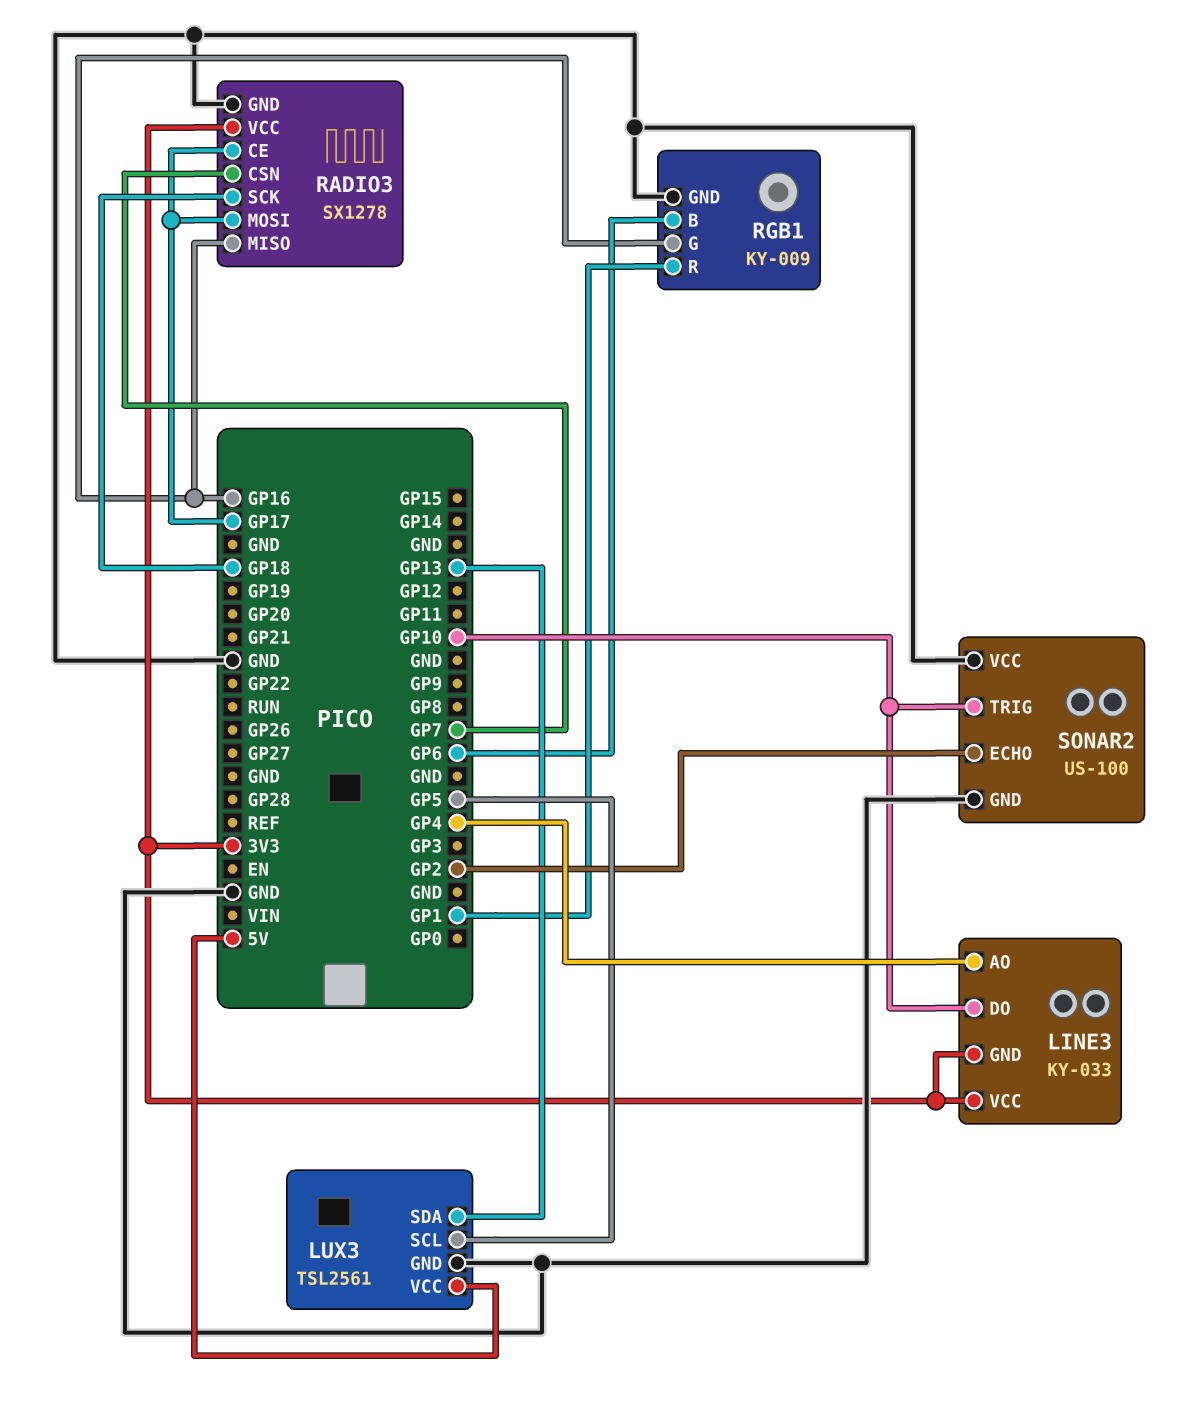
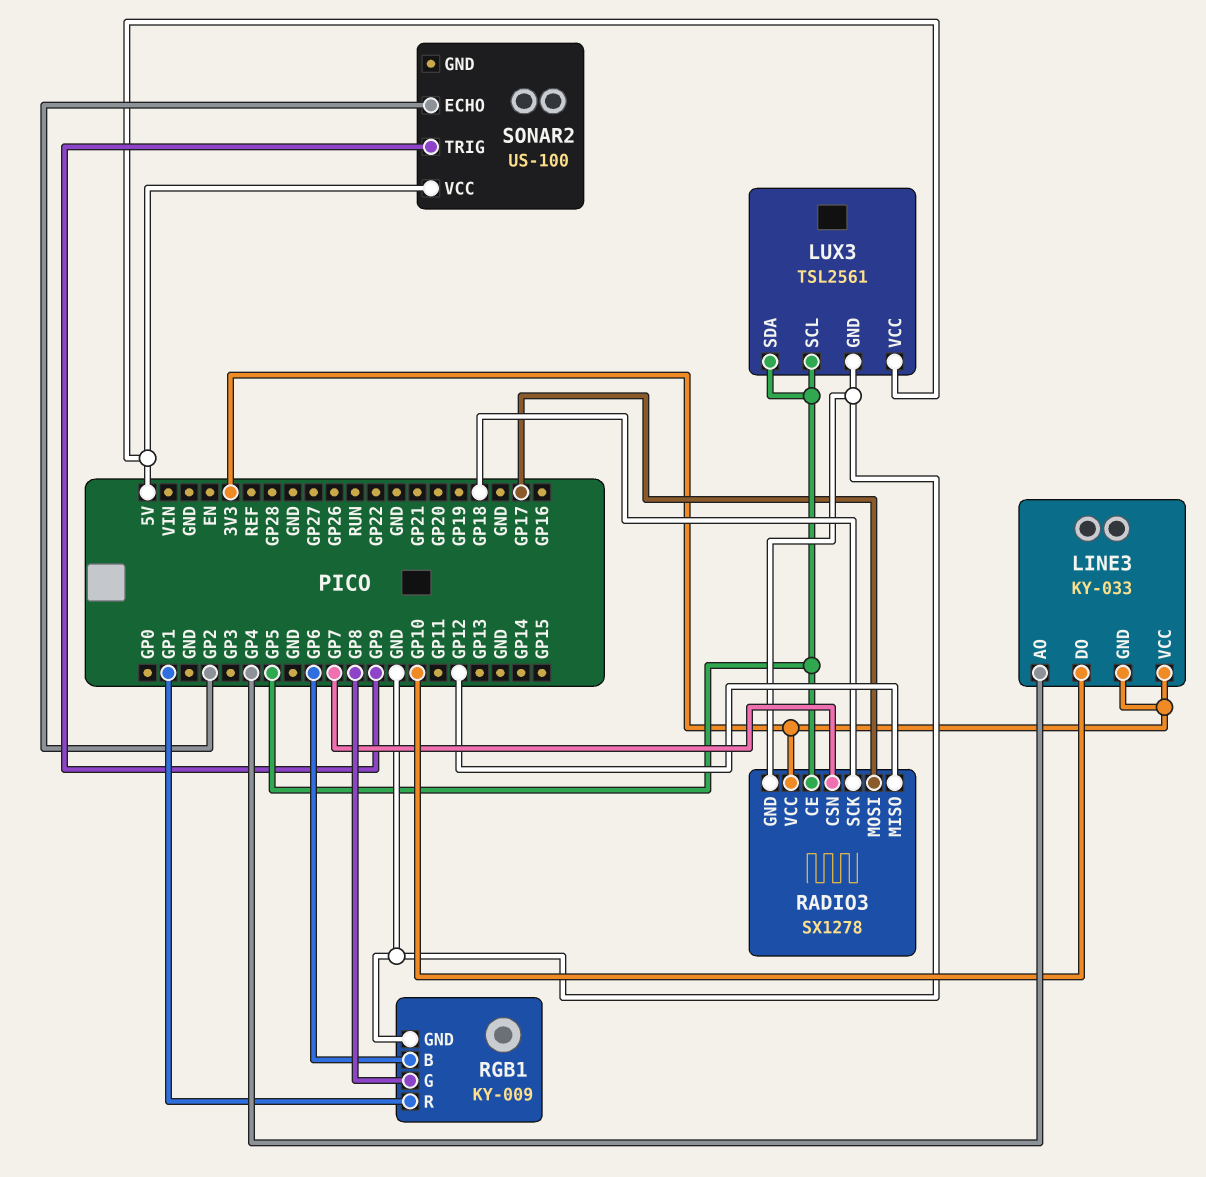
LUX3 pin SDA: GP13 -> GP5
RADIO3 pin CE: GP17 -> GP5
RADIO3 pin MISO: GP16 -> GP12
RGB1 pin G: GP16 -> GP8
SONAR2 pin GND: GND -> none
SONAR2 pin TRIG: GP10 -> GP9
SONAR2 pin VCC: GND -> 5V

